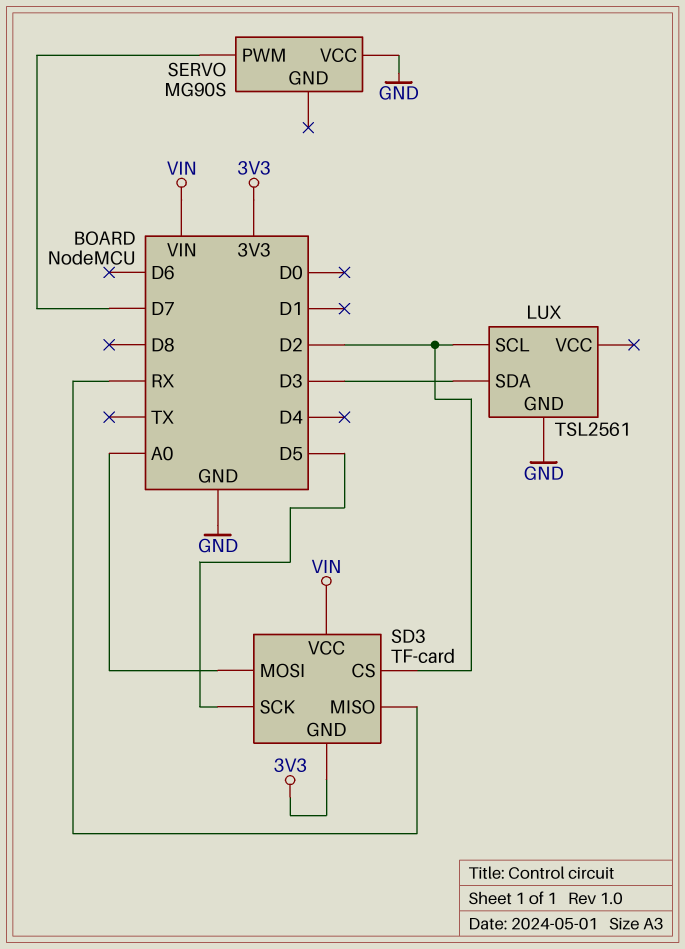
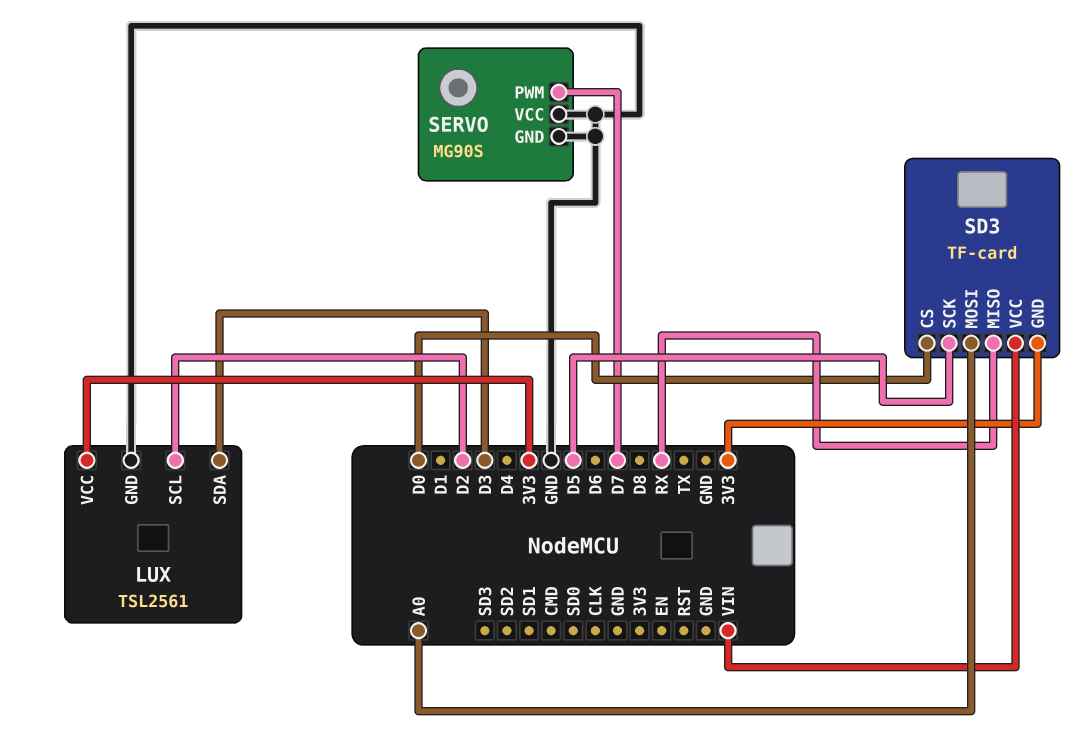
LUX pin VCC: none -> 3V3
SD3 pin CS: D2 -> D0
SERVO pin GND: none -> GND

